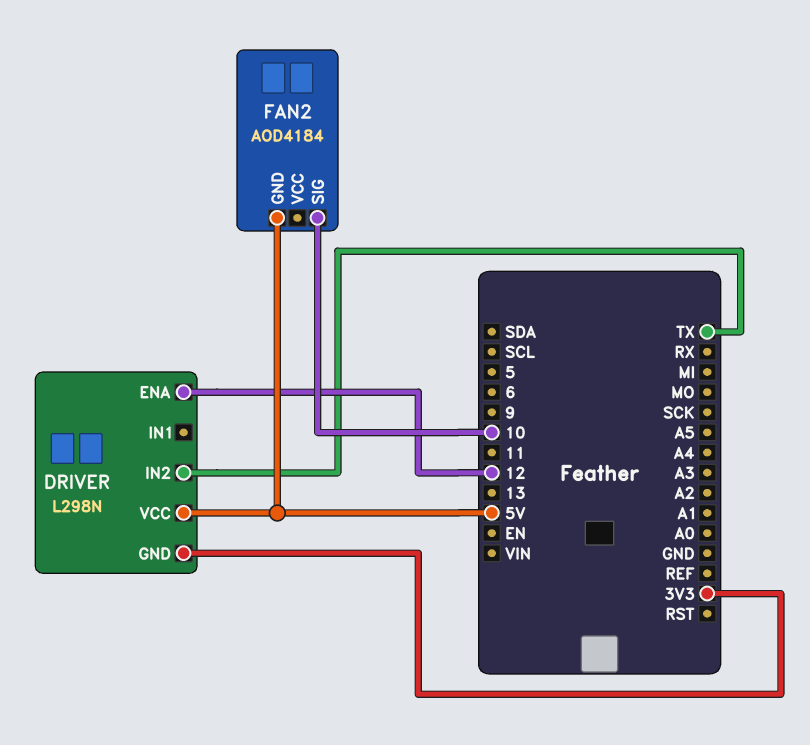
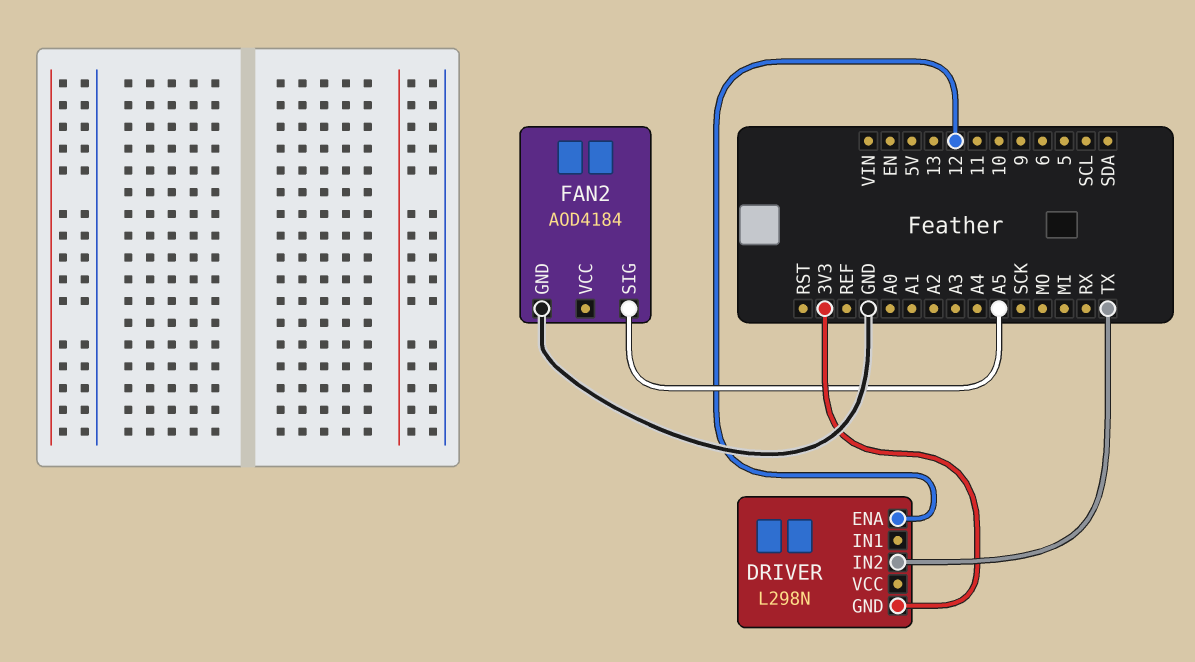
DRIVER pin VCC: 5V -> none
FAN2 pin GND: 5V -> GND
FAN2 pin SIG: 10 -> A5

